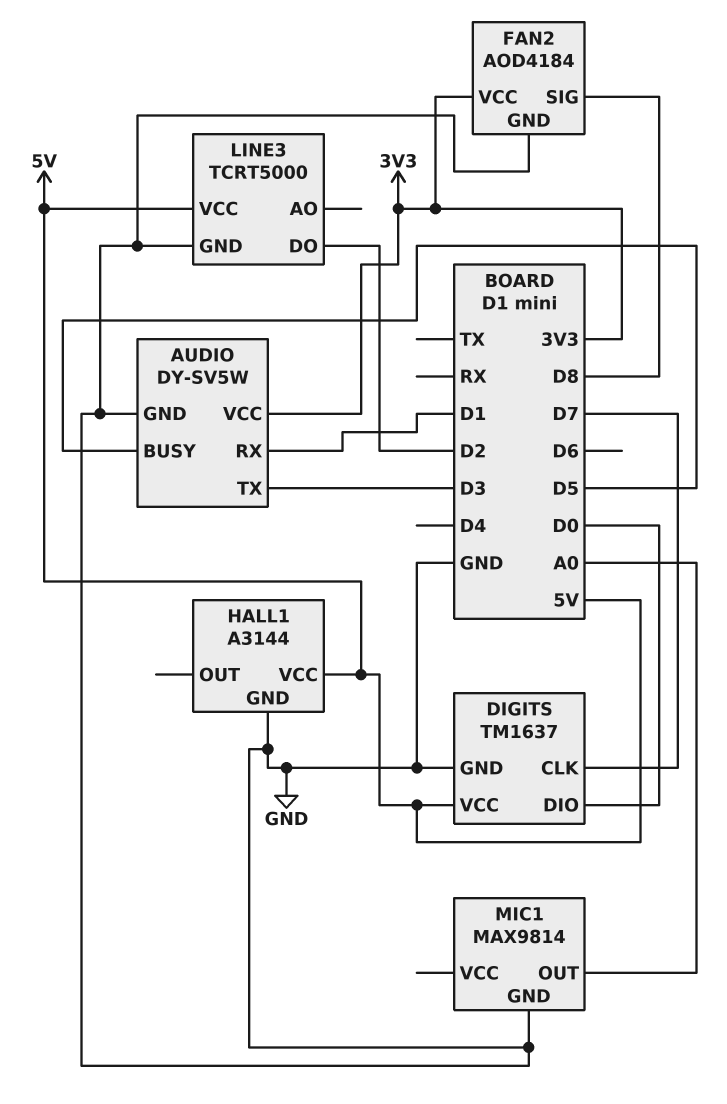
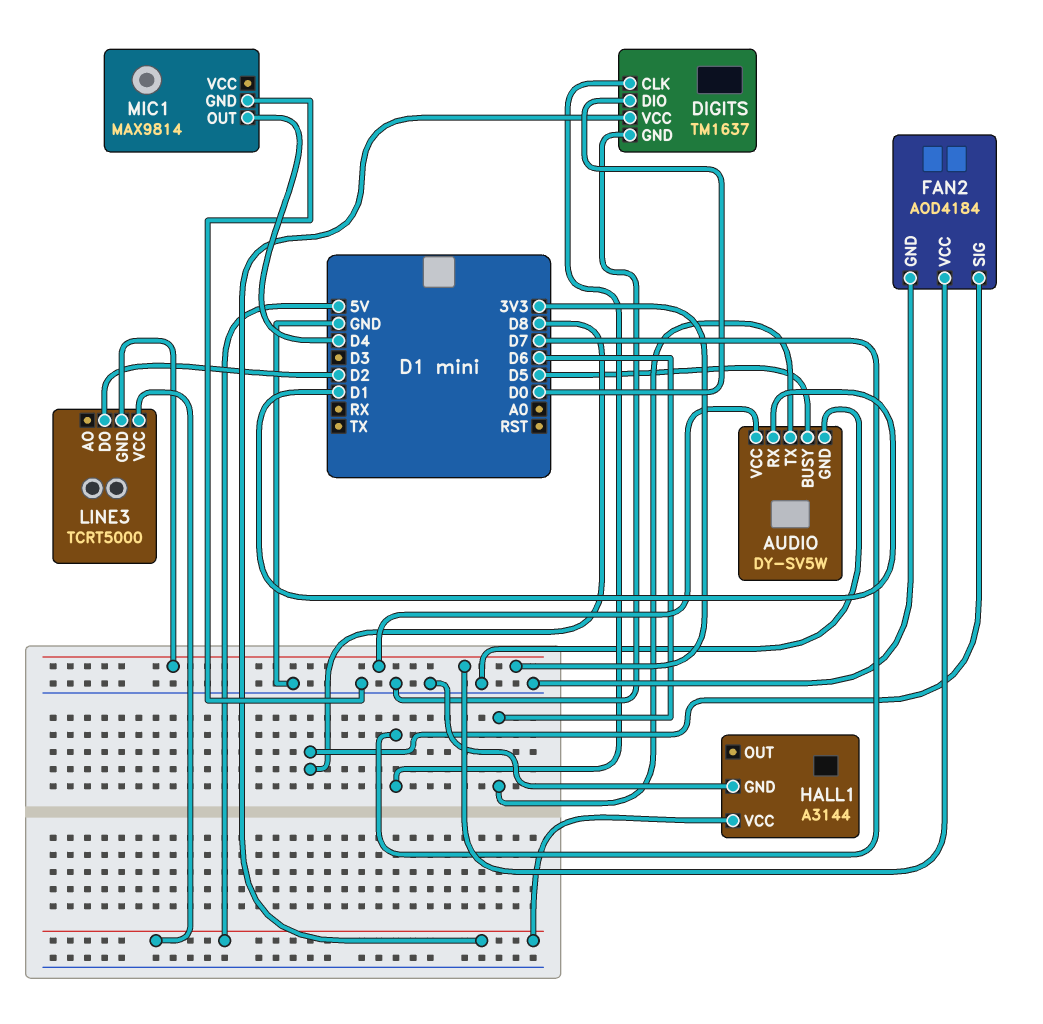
AUDIO pin TX: D3 -> D6
LINE3 pin GND: GND -> 3V3
MIC1 pin OUT: A0 -> D4

